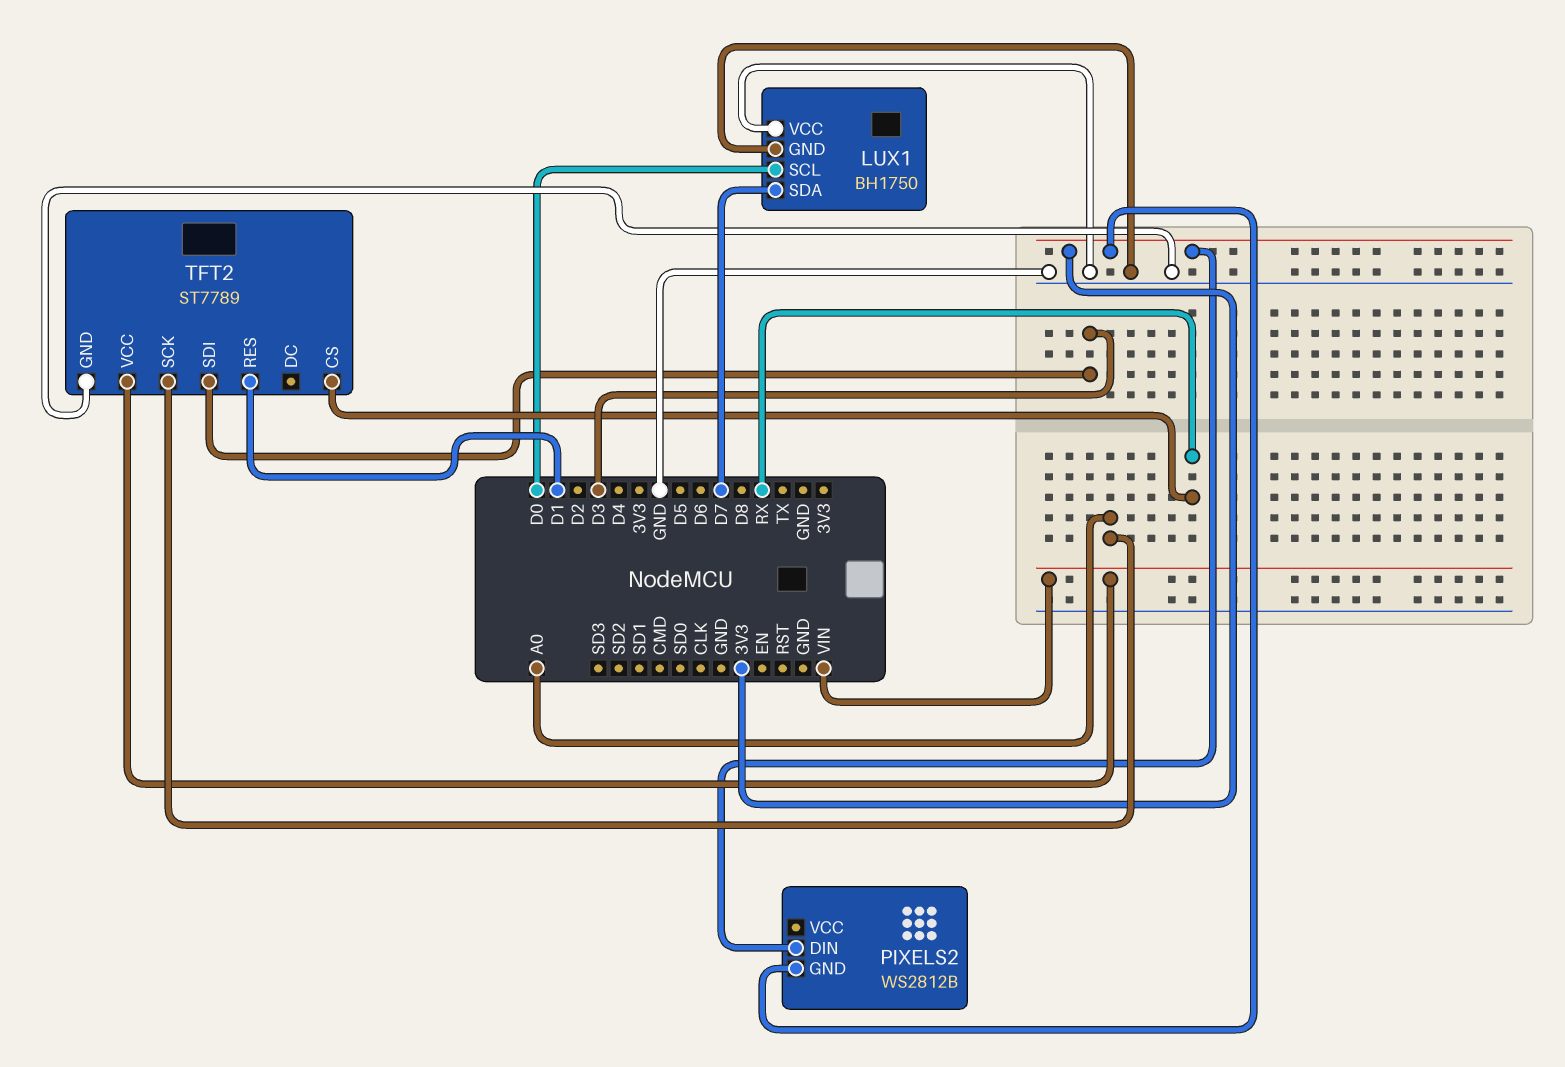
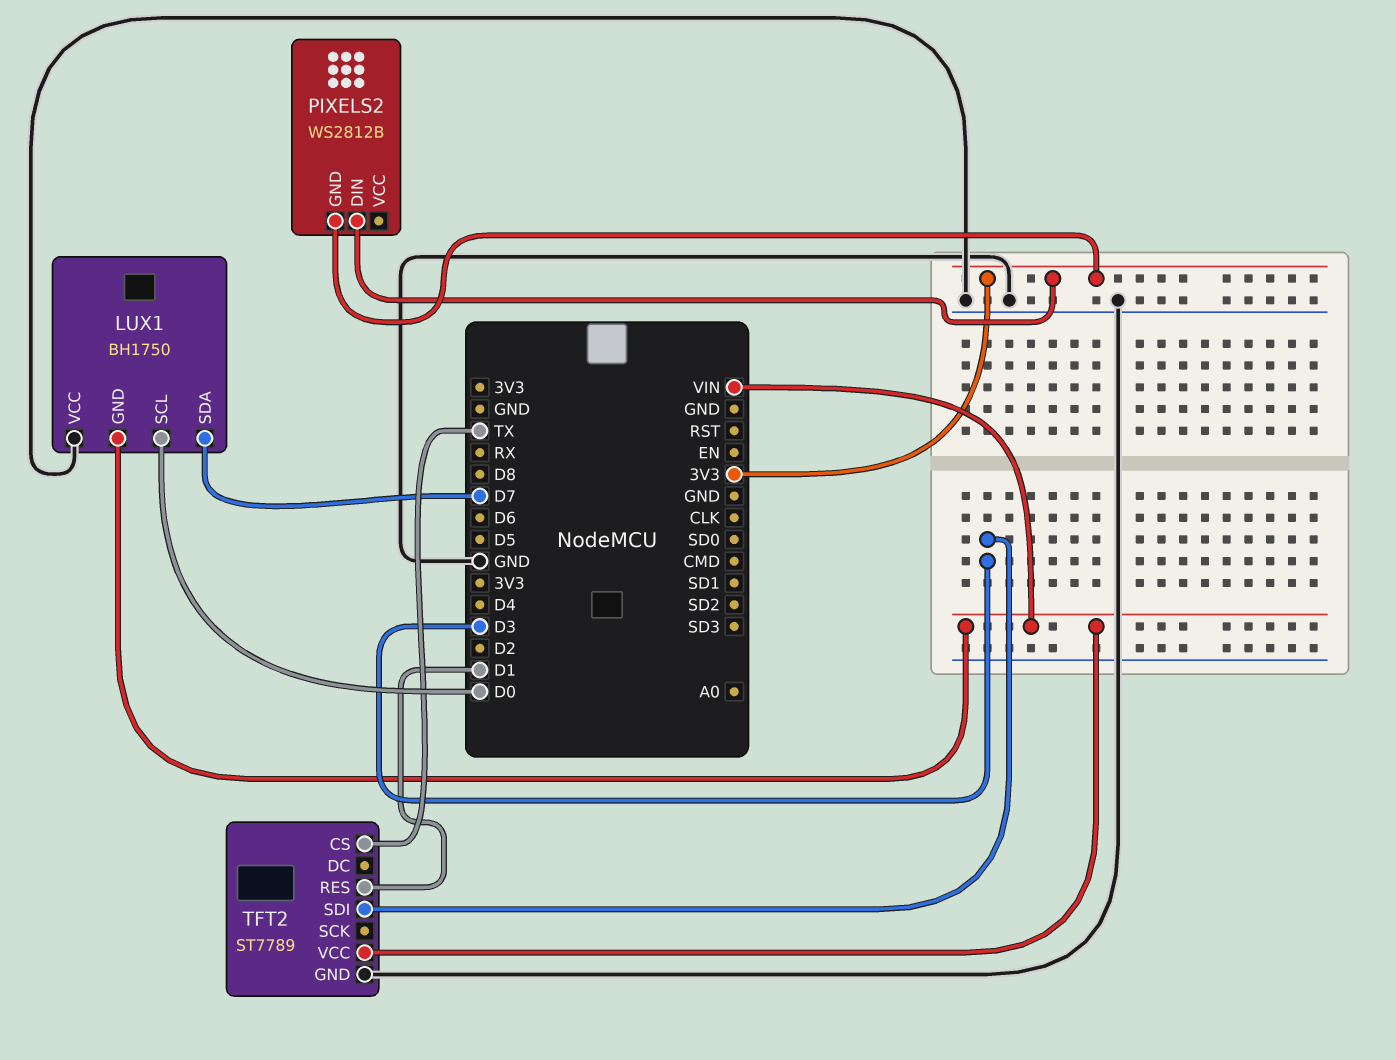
LUX1 pin GND: GND -> VIN
TFT2 pin CS: RX -> TX
TFT2 pin SCK: A0 -> none

